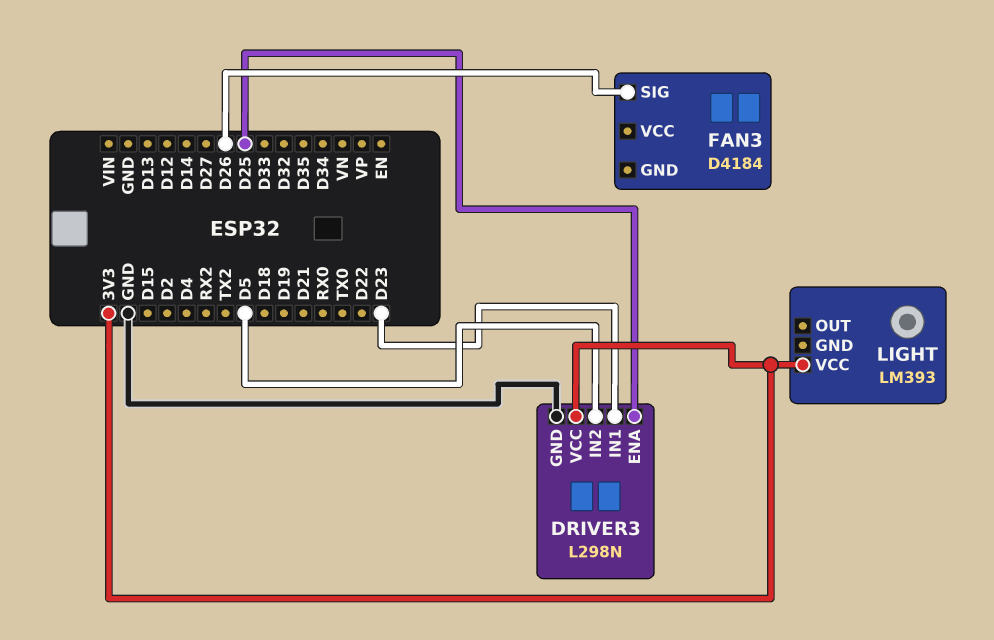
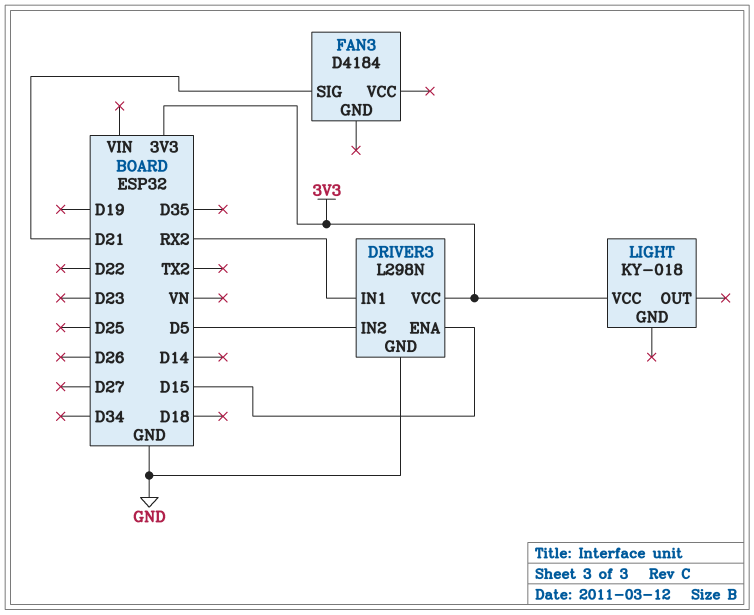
DRIVER3 pin ENA: D25 -> D15
DRIVER3 pin IN1: D23 -> RX2
FAN3 pin SIG: D26 -> D21
LIGHT: LM393 -> KY-018

